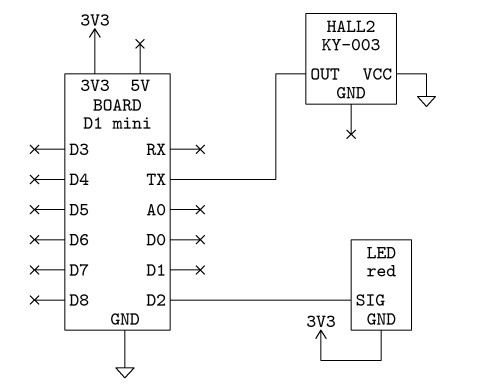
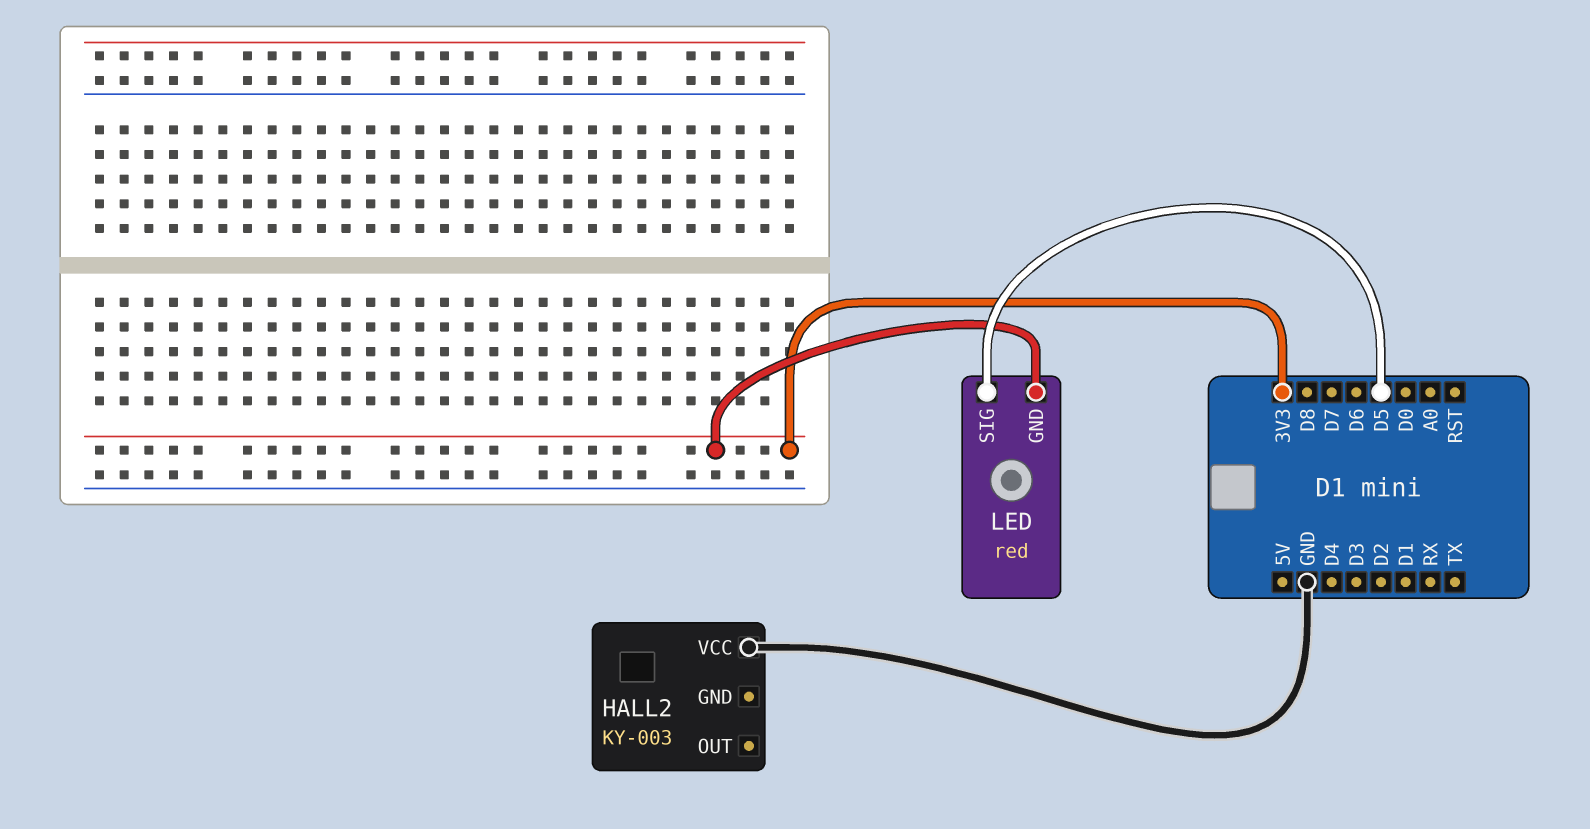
HALL2 pin OUT: TX -> none
LED pin SIG: D2 -> D5

